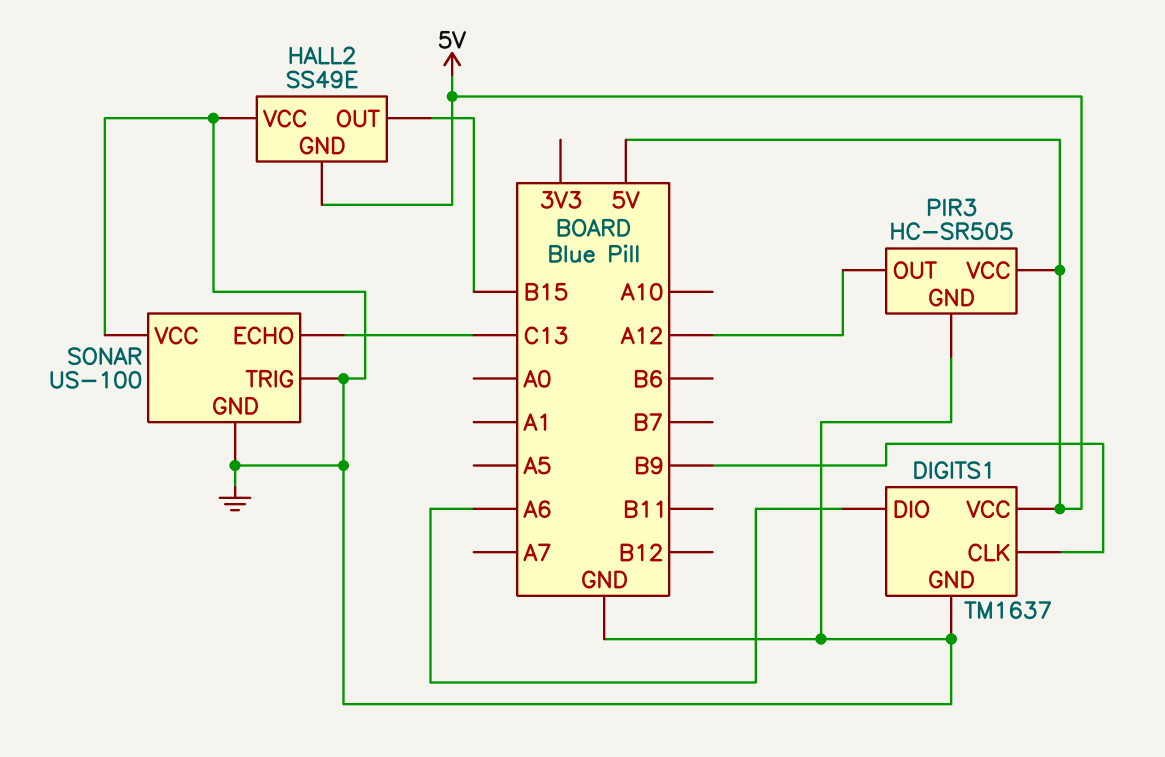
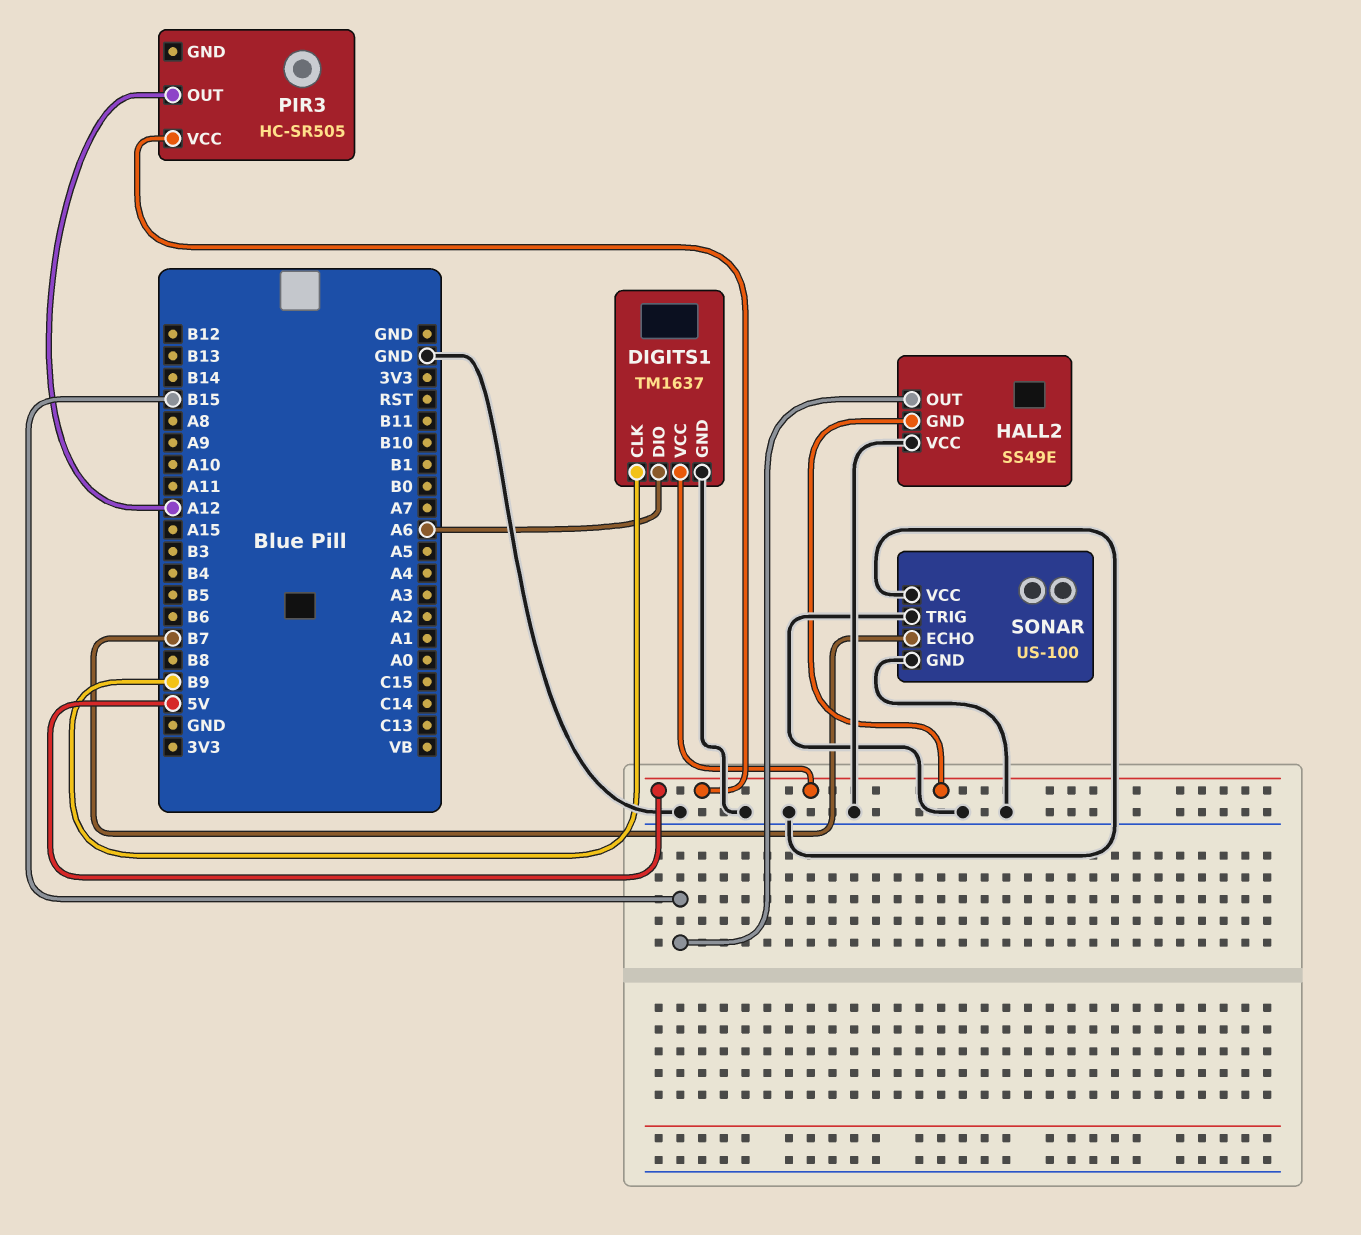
PIR3 pin GND: GND -> none
SONAR pin ECHO: C13 -> B7

